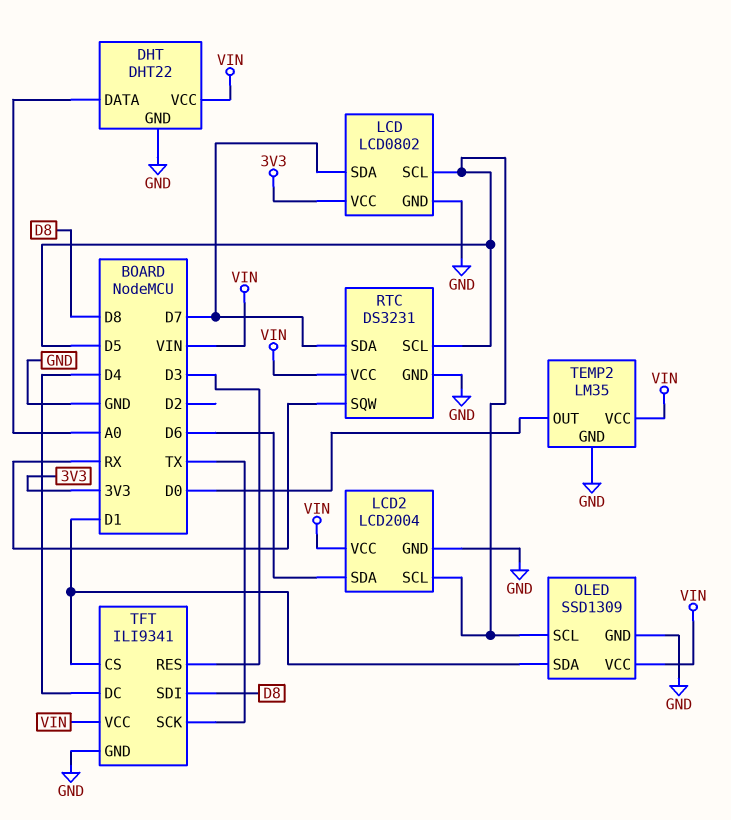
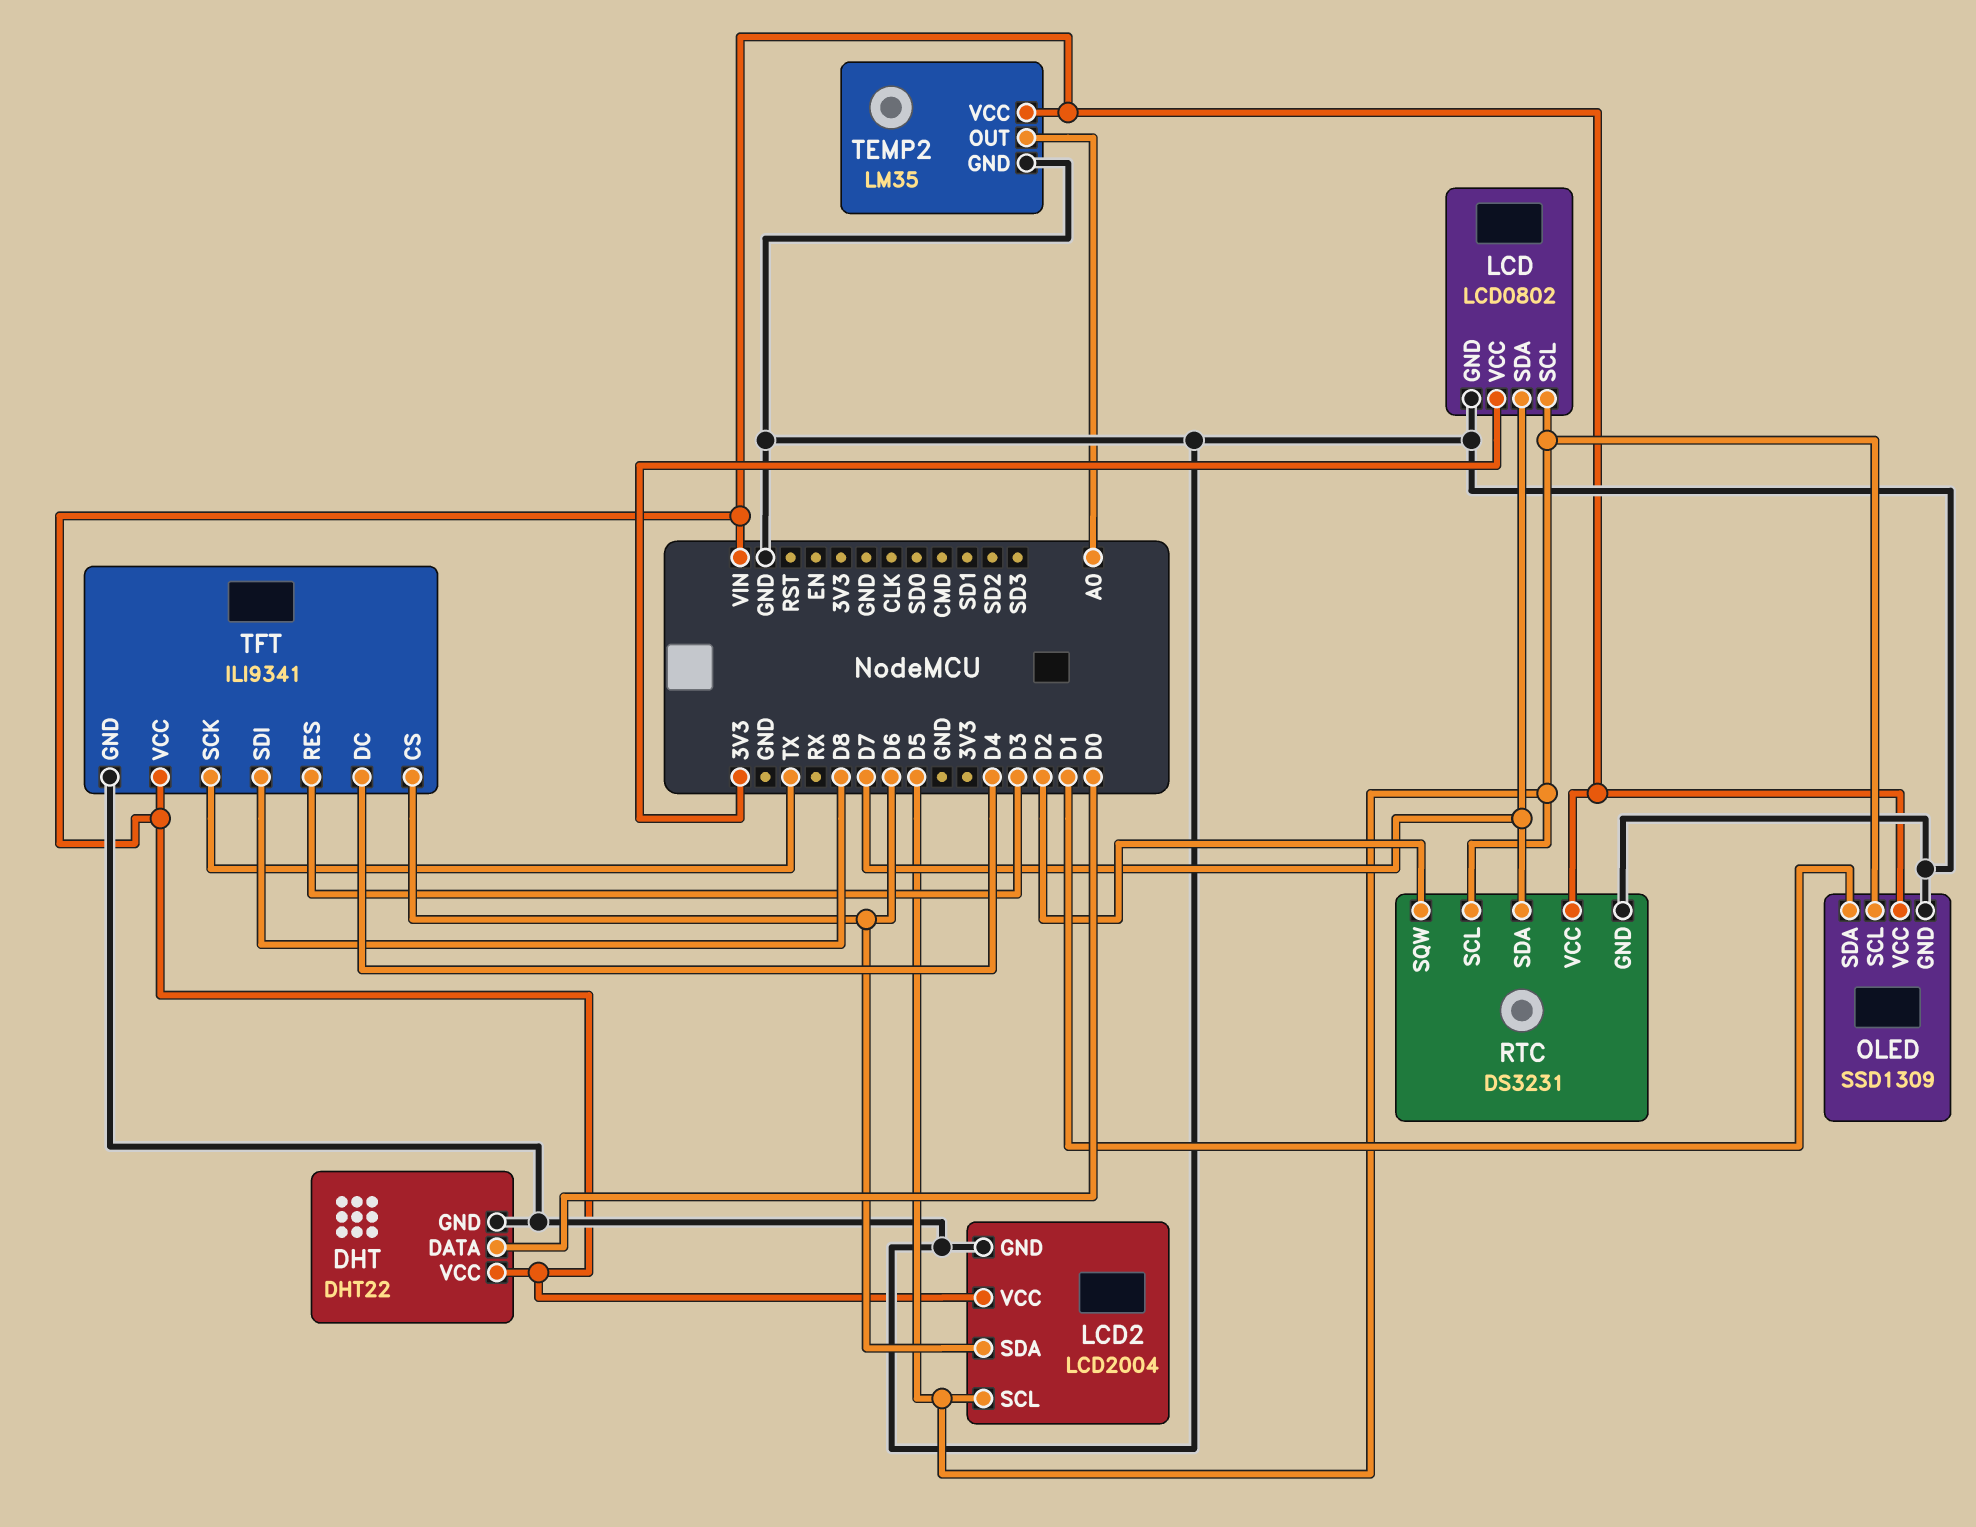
DHT pin DATA: A0 -> D0
RTC pin SQW: RX -> D2
TEMP2 pin OUT: D0 -> A0
TFT pin CS: D1 -> D6

